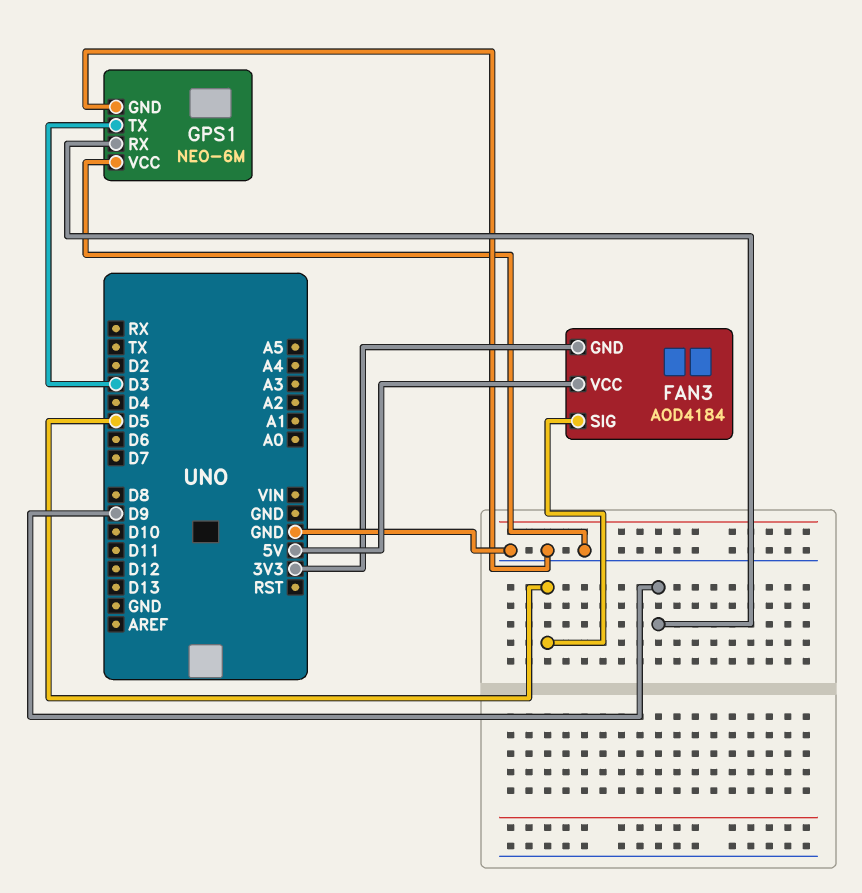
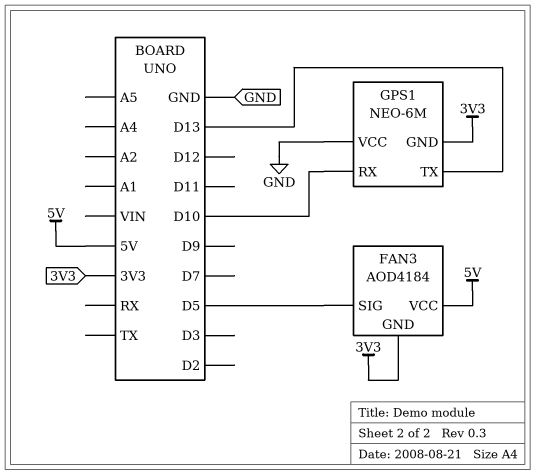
GPS1 pin GND: GND -> 3V3
GPS1 pin RX: D9 -> D10
GPS1 pin TX: D3 -> D13

